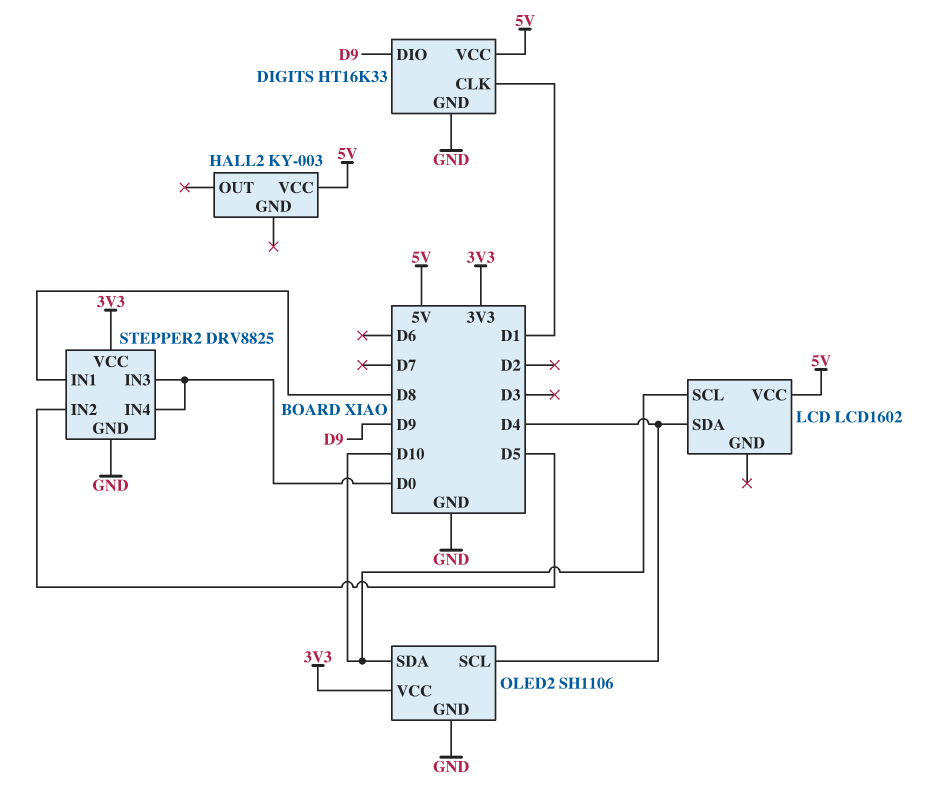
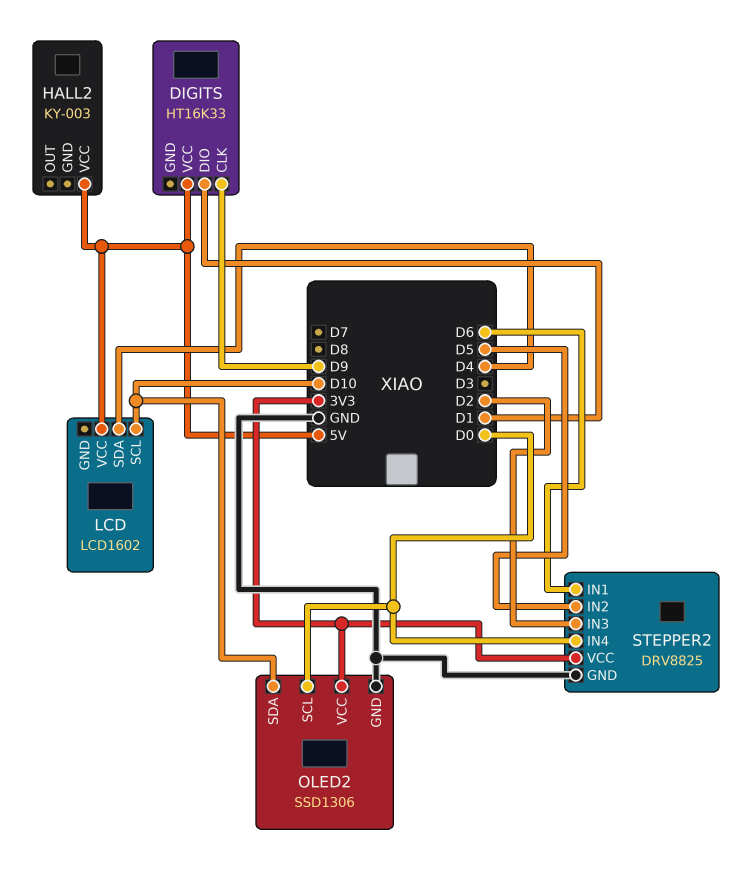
DIGITS pin CLK: D1 -> D9
DIGITS pin DIO: D9 -> D1
DIGITS pin GND: GND -> none
OLED2: SH1106 -> SSD1306
OLED2 pin SCL: D4 -> D0
STEPPER2 pin IN1: D8 -> D6
STEPPER2 pin IN3: D0 -> D2

